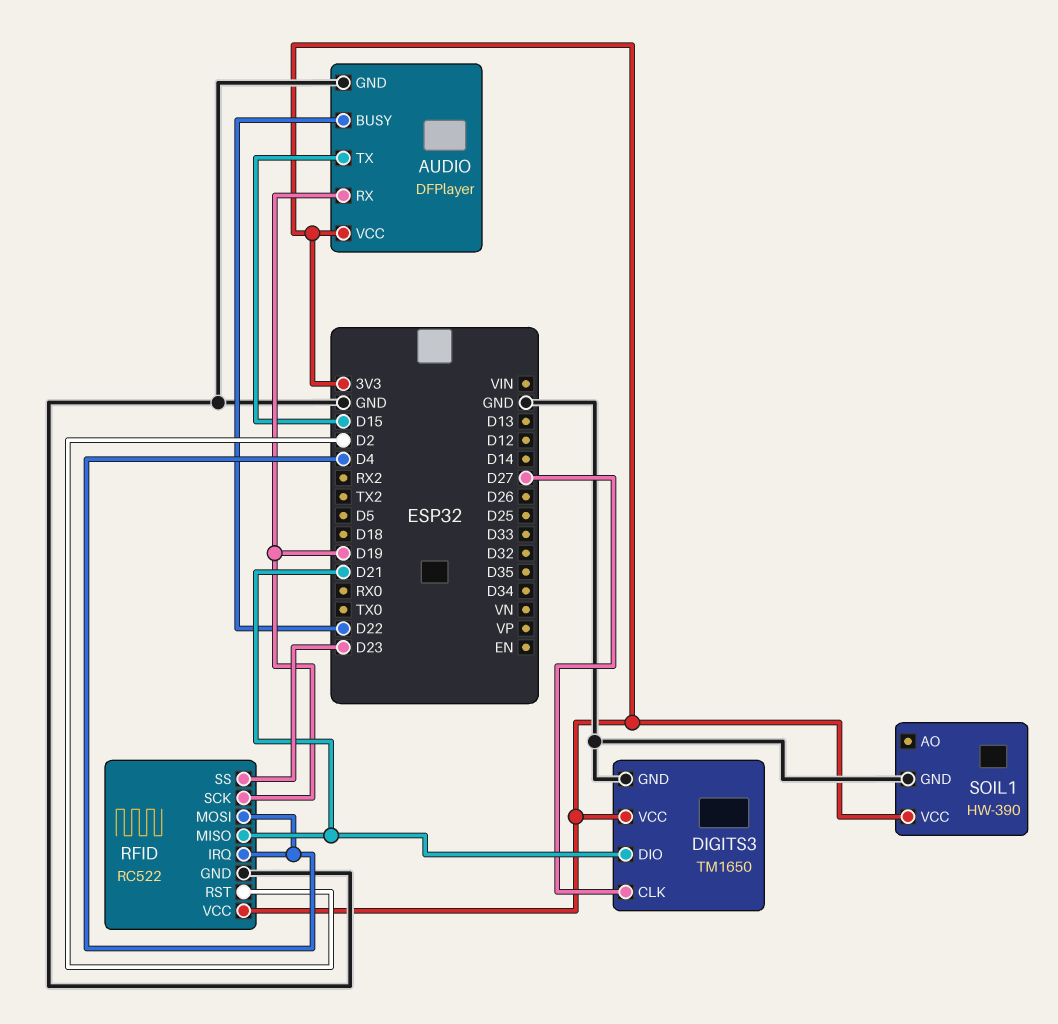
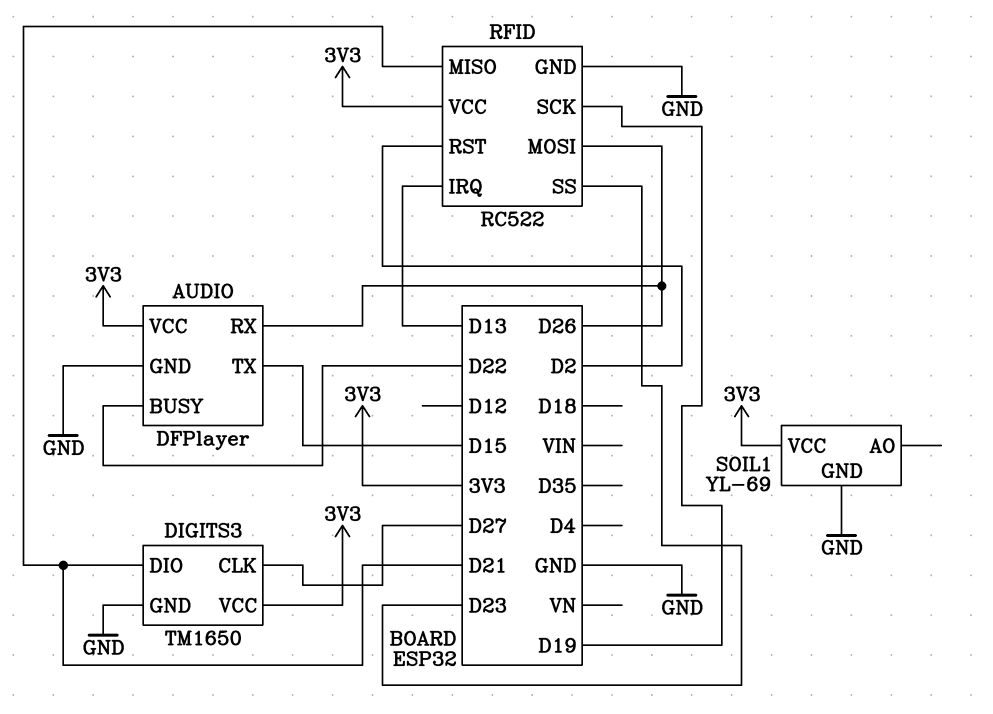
AUDIO pin RX: D19 -> D26
RFID pin IRQ: D4 -> D13
RFID pin MOSI: D4 -> D26
SOIL1: HW-390 -> YL-69

